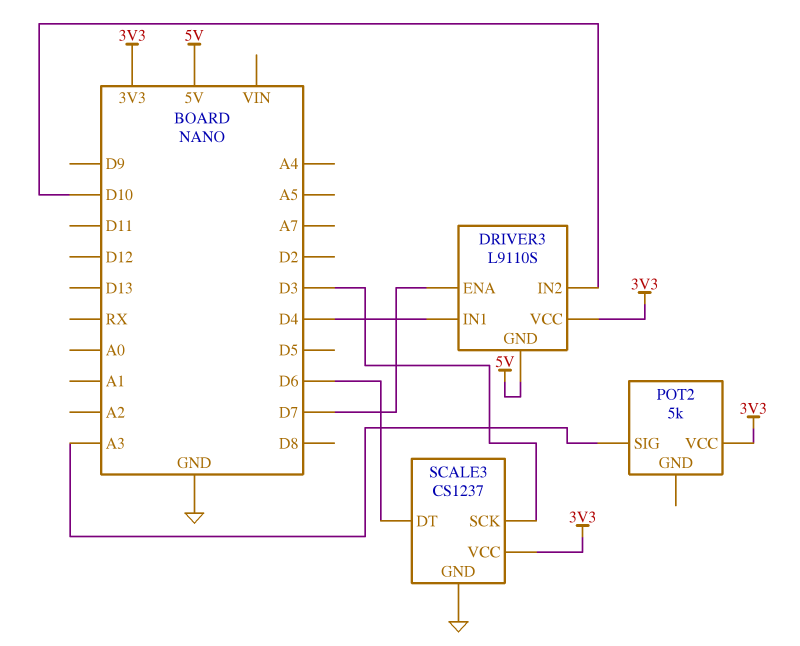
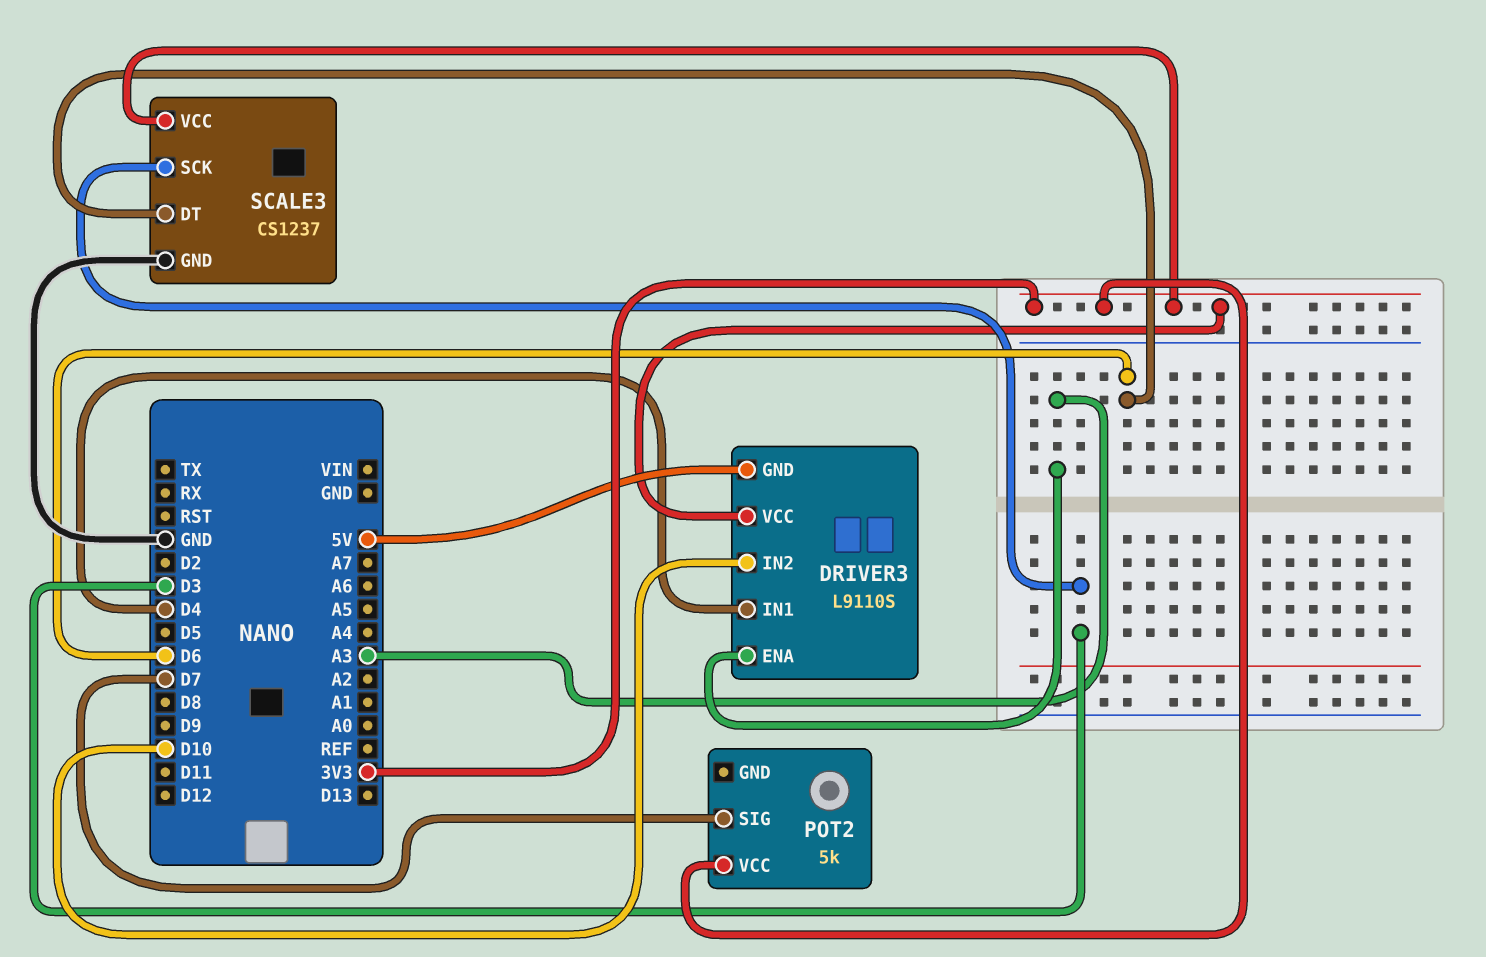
DRIVER3 pin ENA: D7 -> A3
POT2 pin SIG: A3 -> D7

